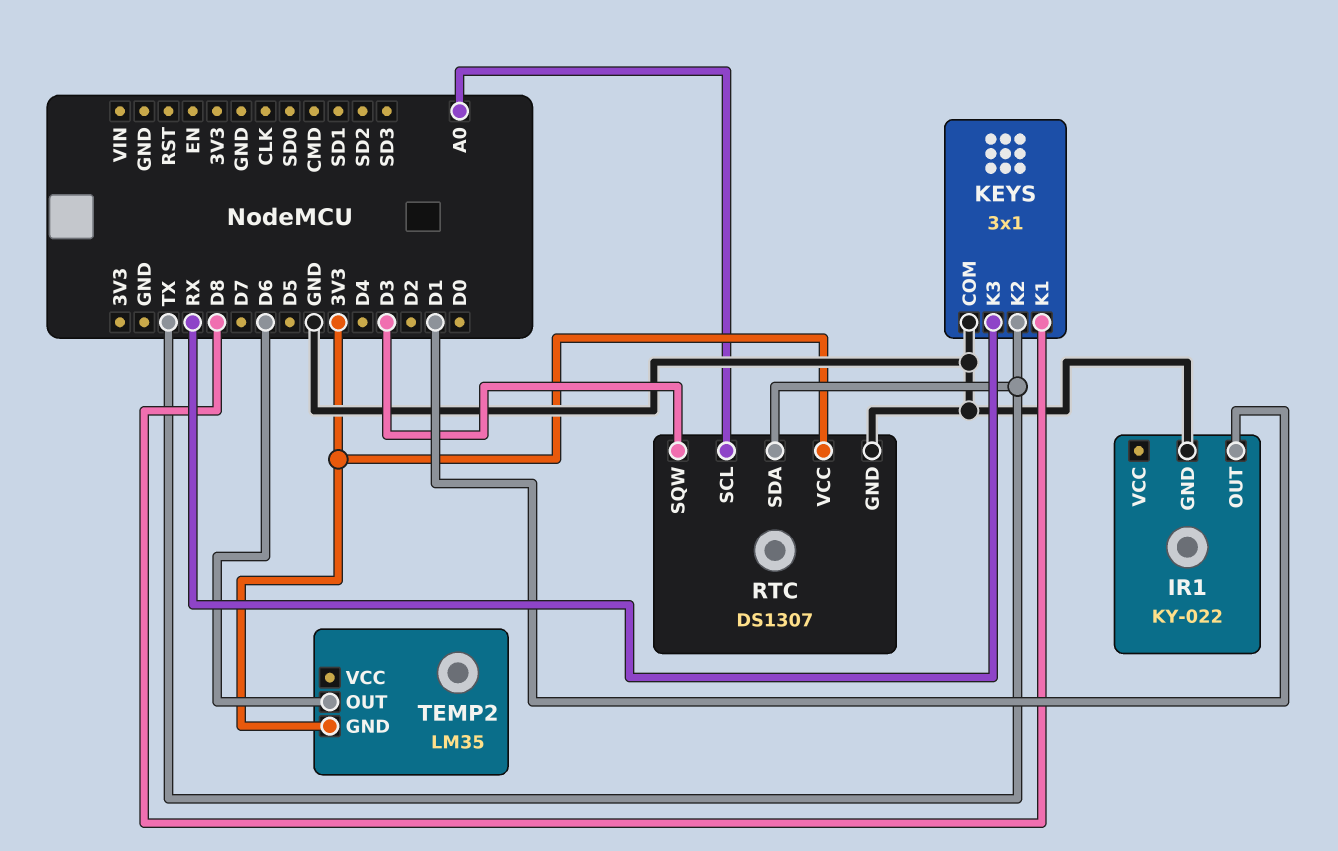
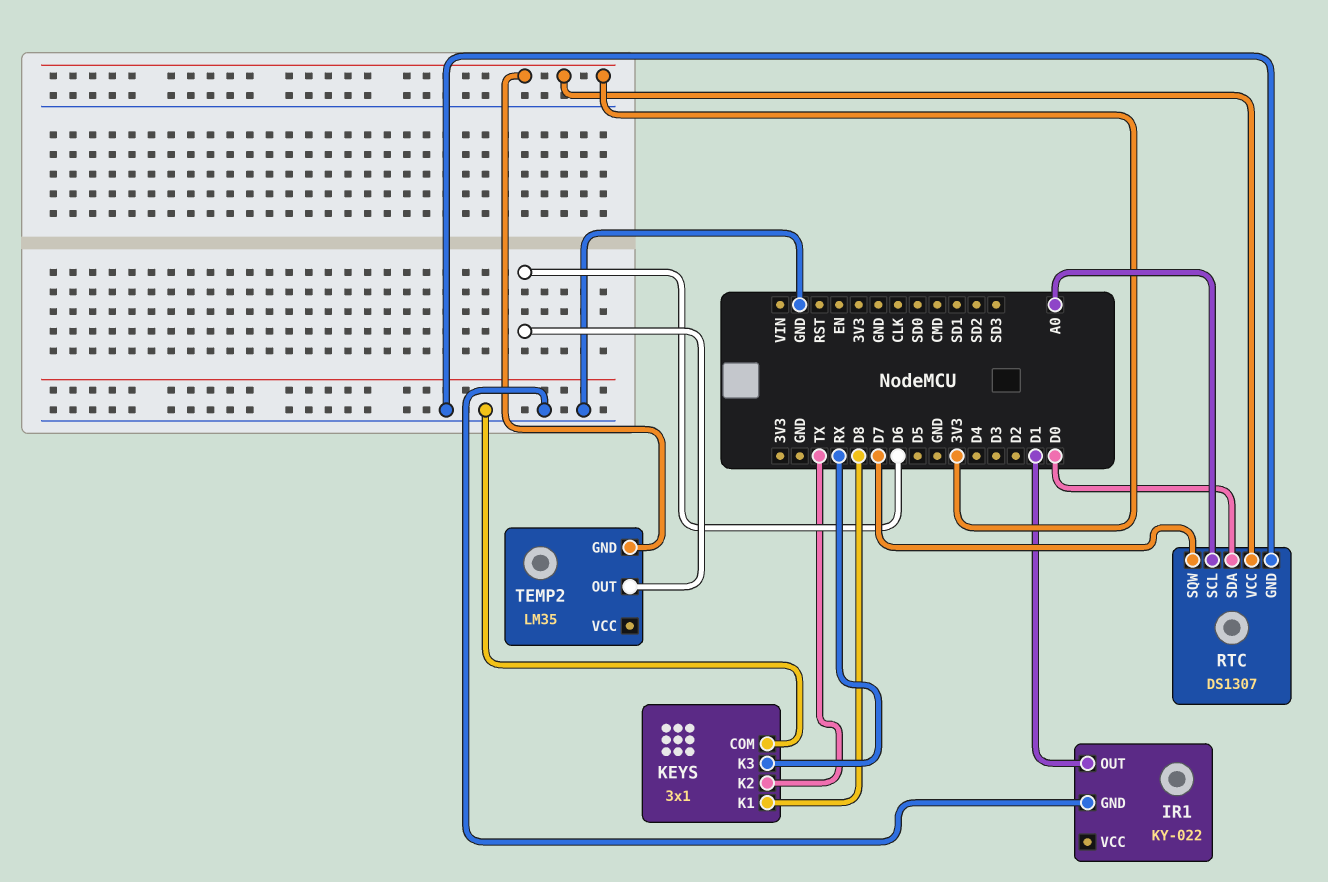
RTC pin SDA: TX -> D0
RTC pin SQW: D3 -> D7

